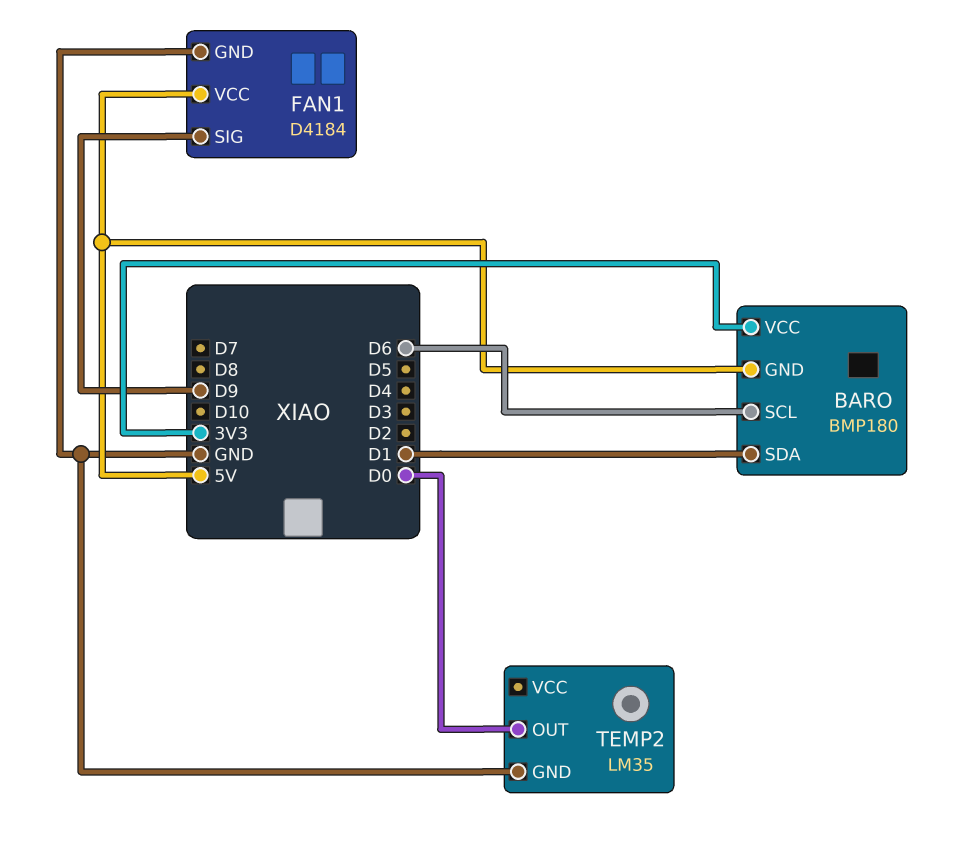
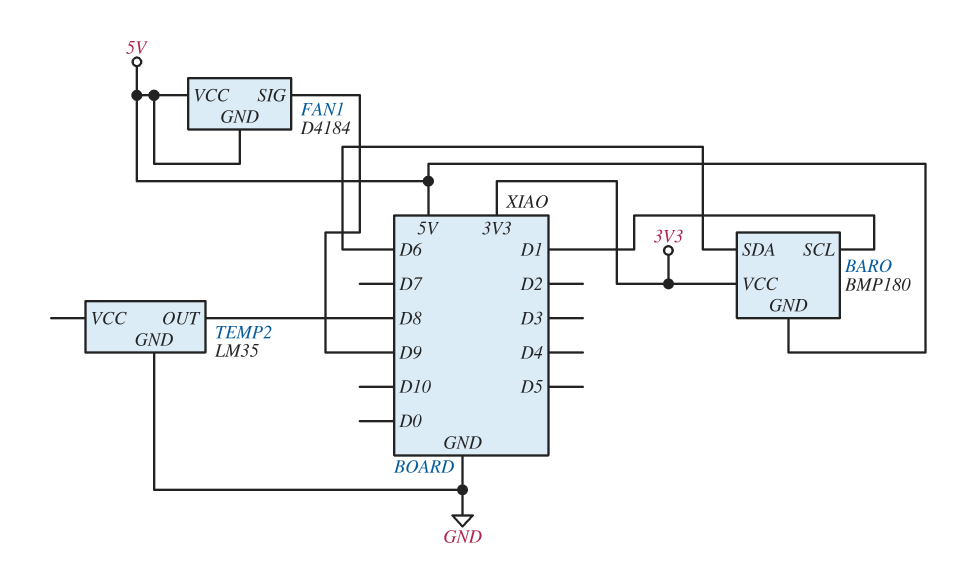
BARO pin SCL: D6 -> D1
BARO pin SDA: D1 -> D6
FAN1 pin GND: GND -> 5V
TEMP2 pin OUT: D0 -> D8

